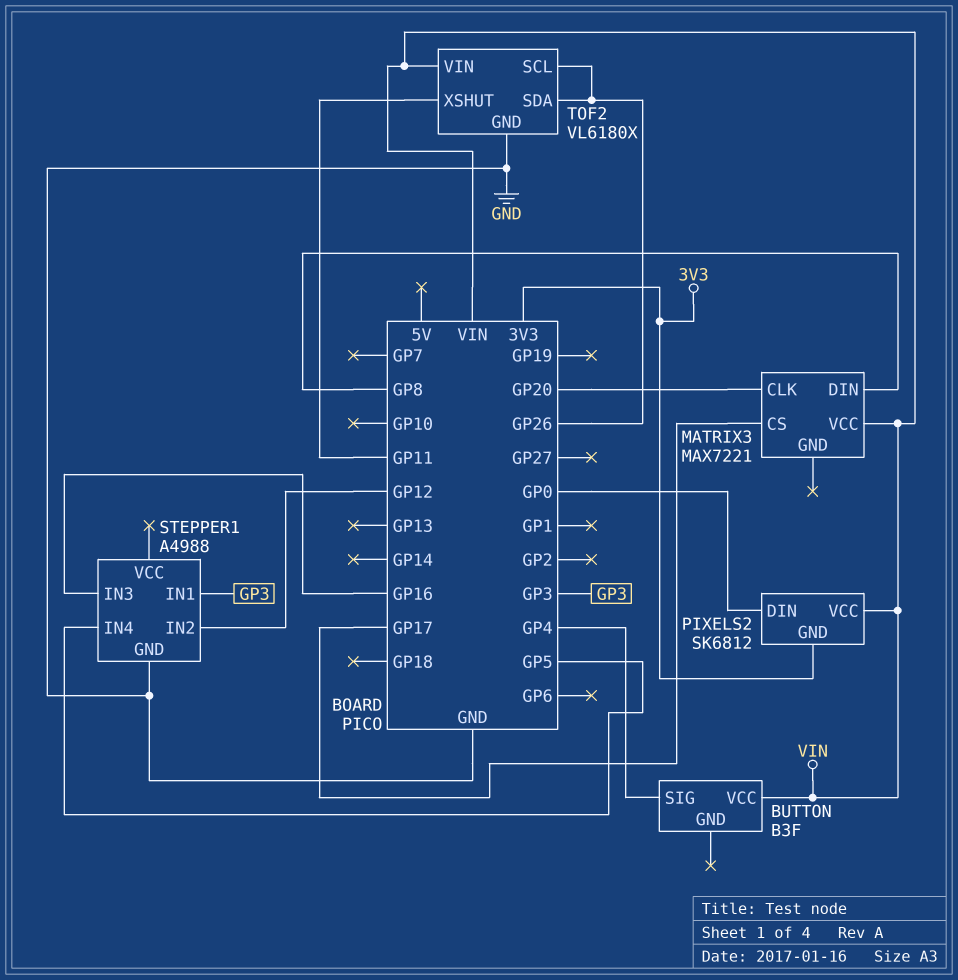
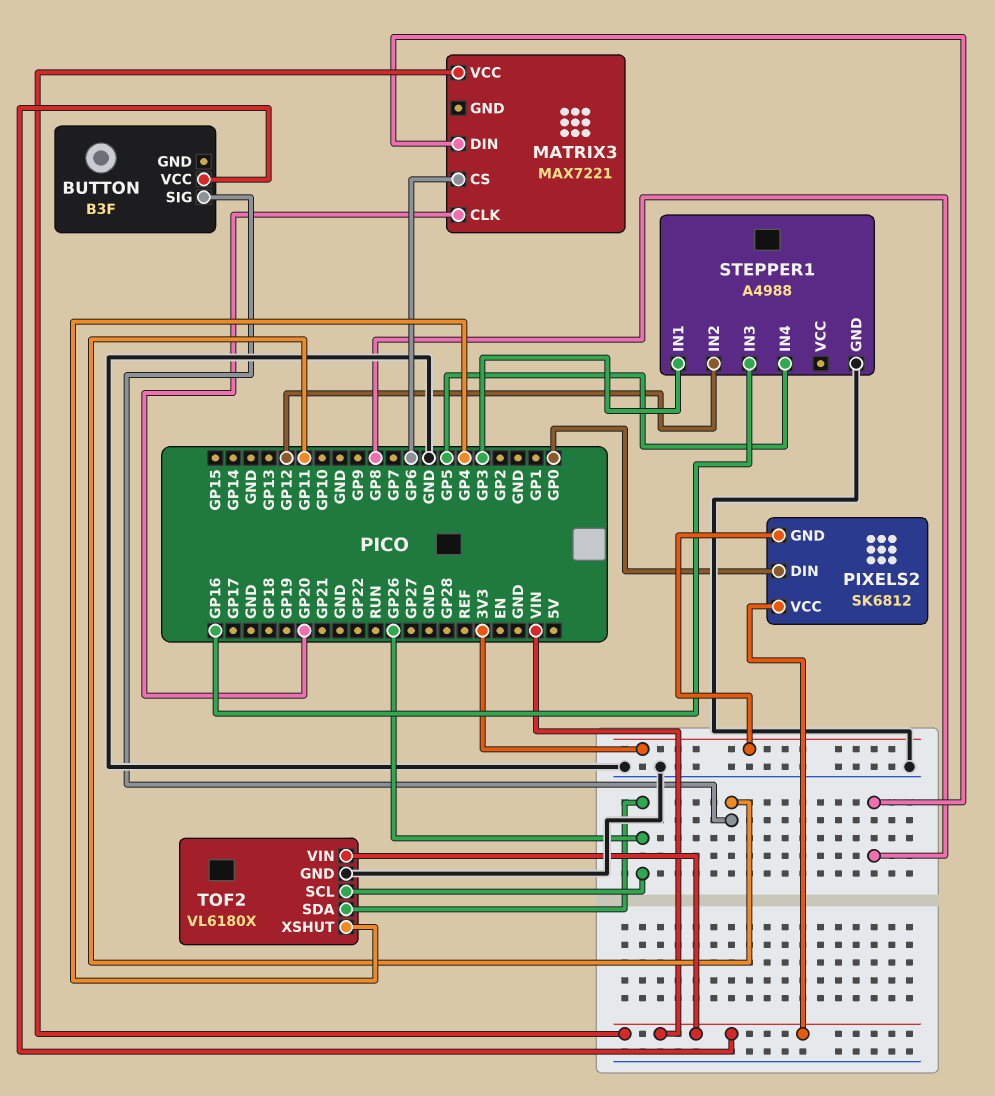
BUTTON pin SIG: GP4 -> GP11
MATRIX3 pin CS: GP17 -> GP6
TOF2 pin XSHUT: GP11 -> GP4

